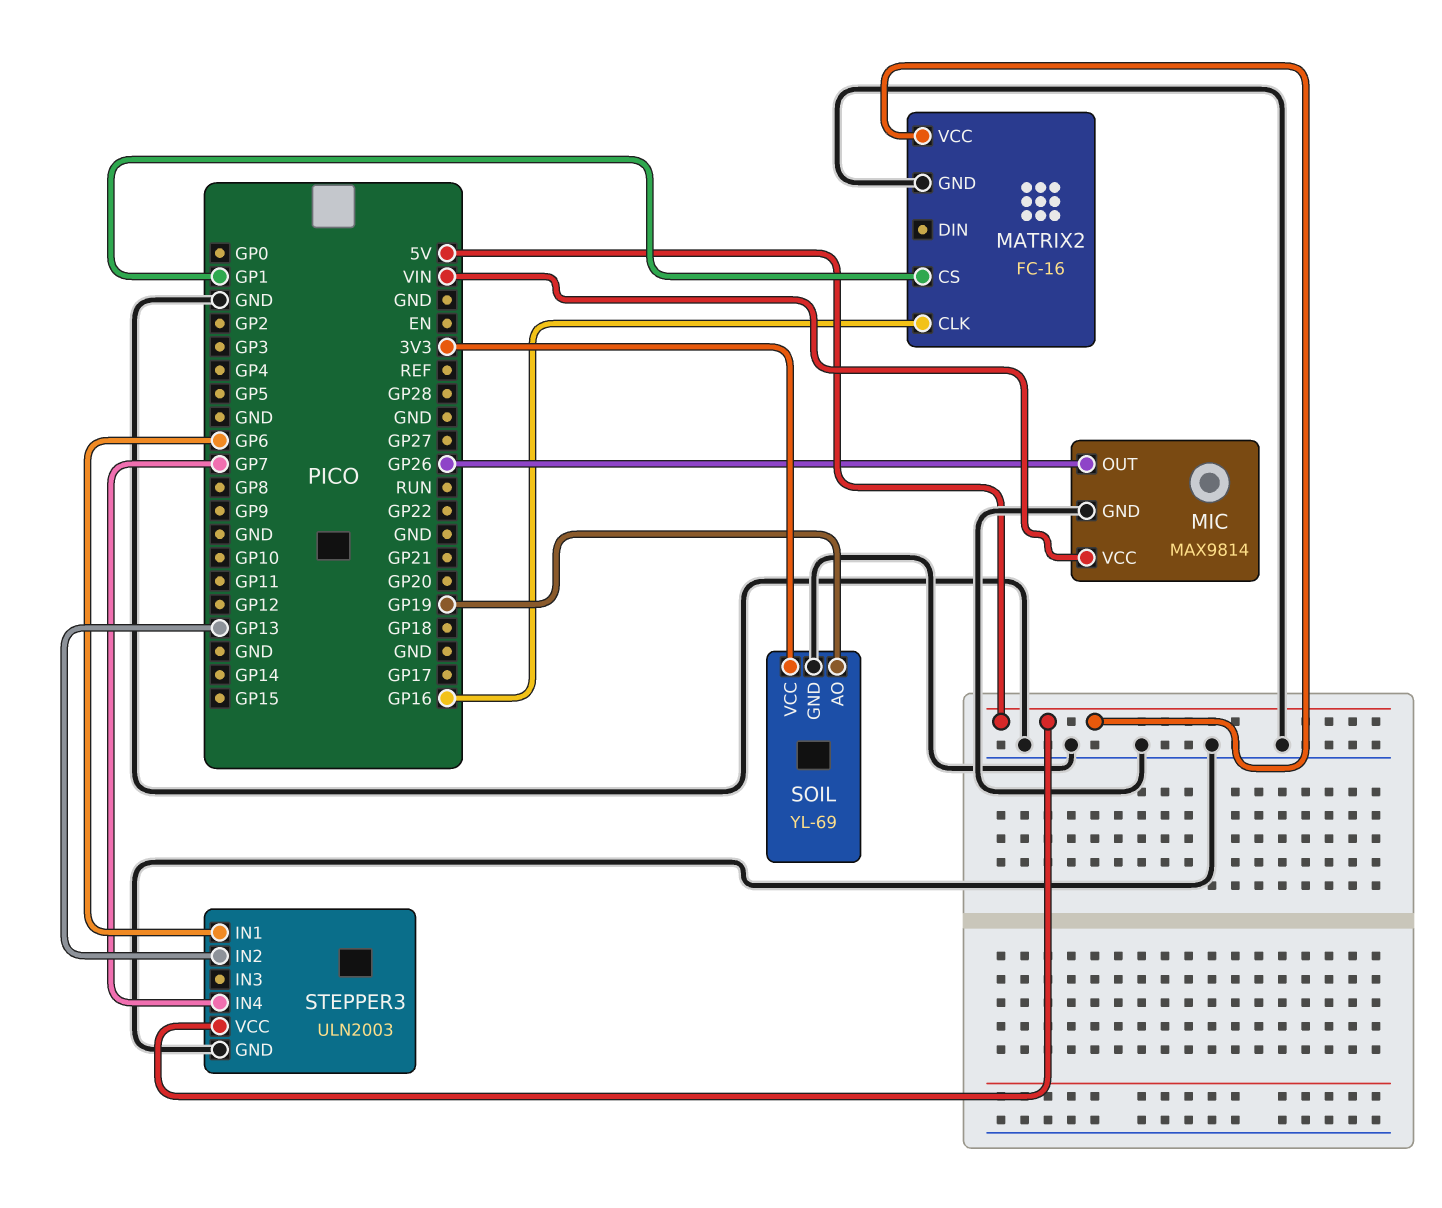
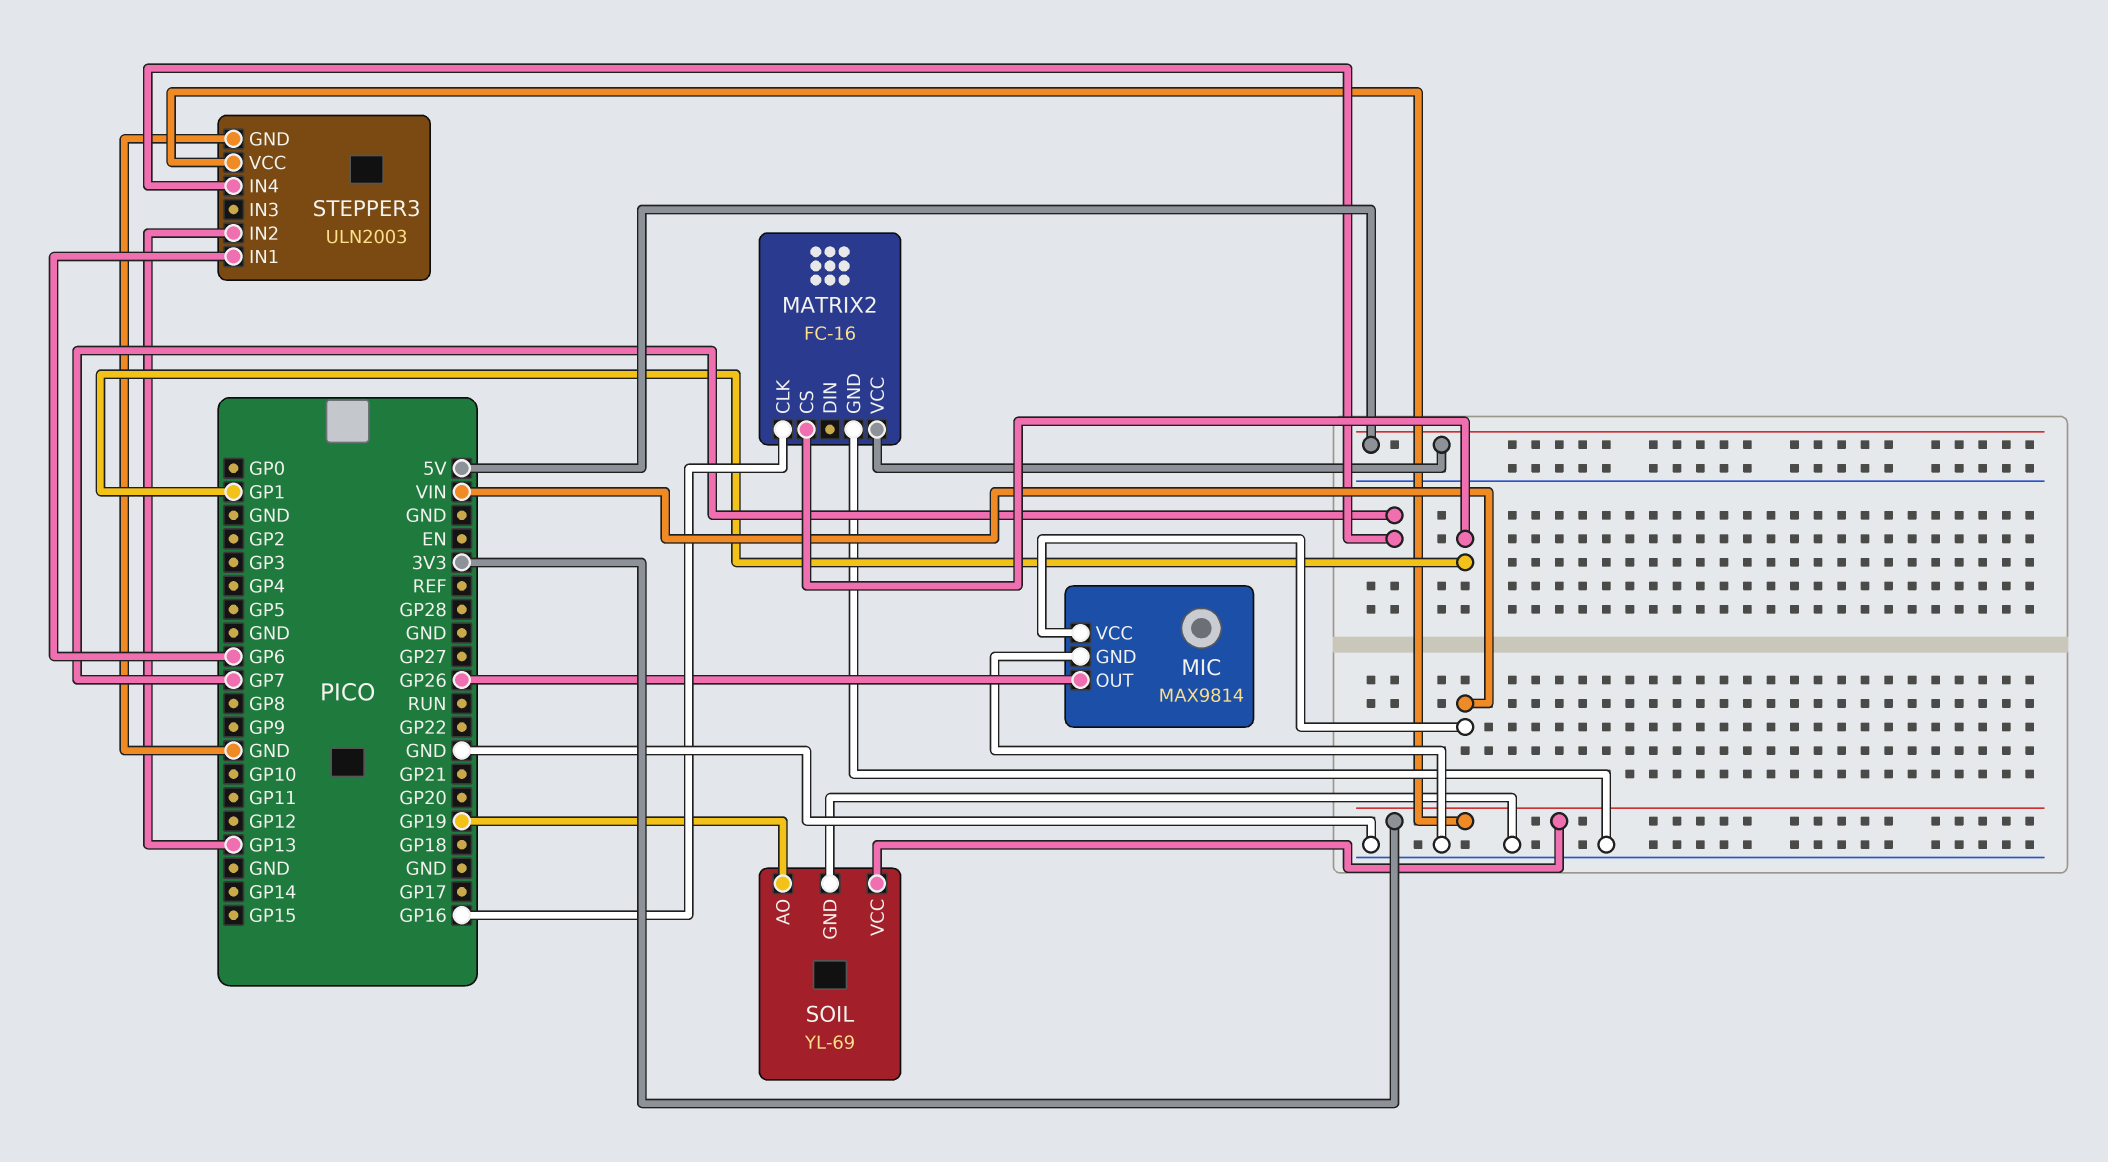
STEPPER3 pin VCC: 5V -> 3V3

